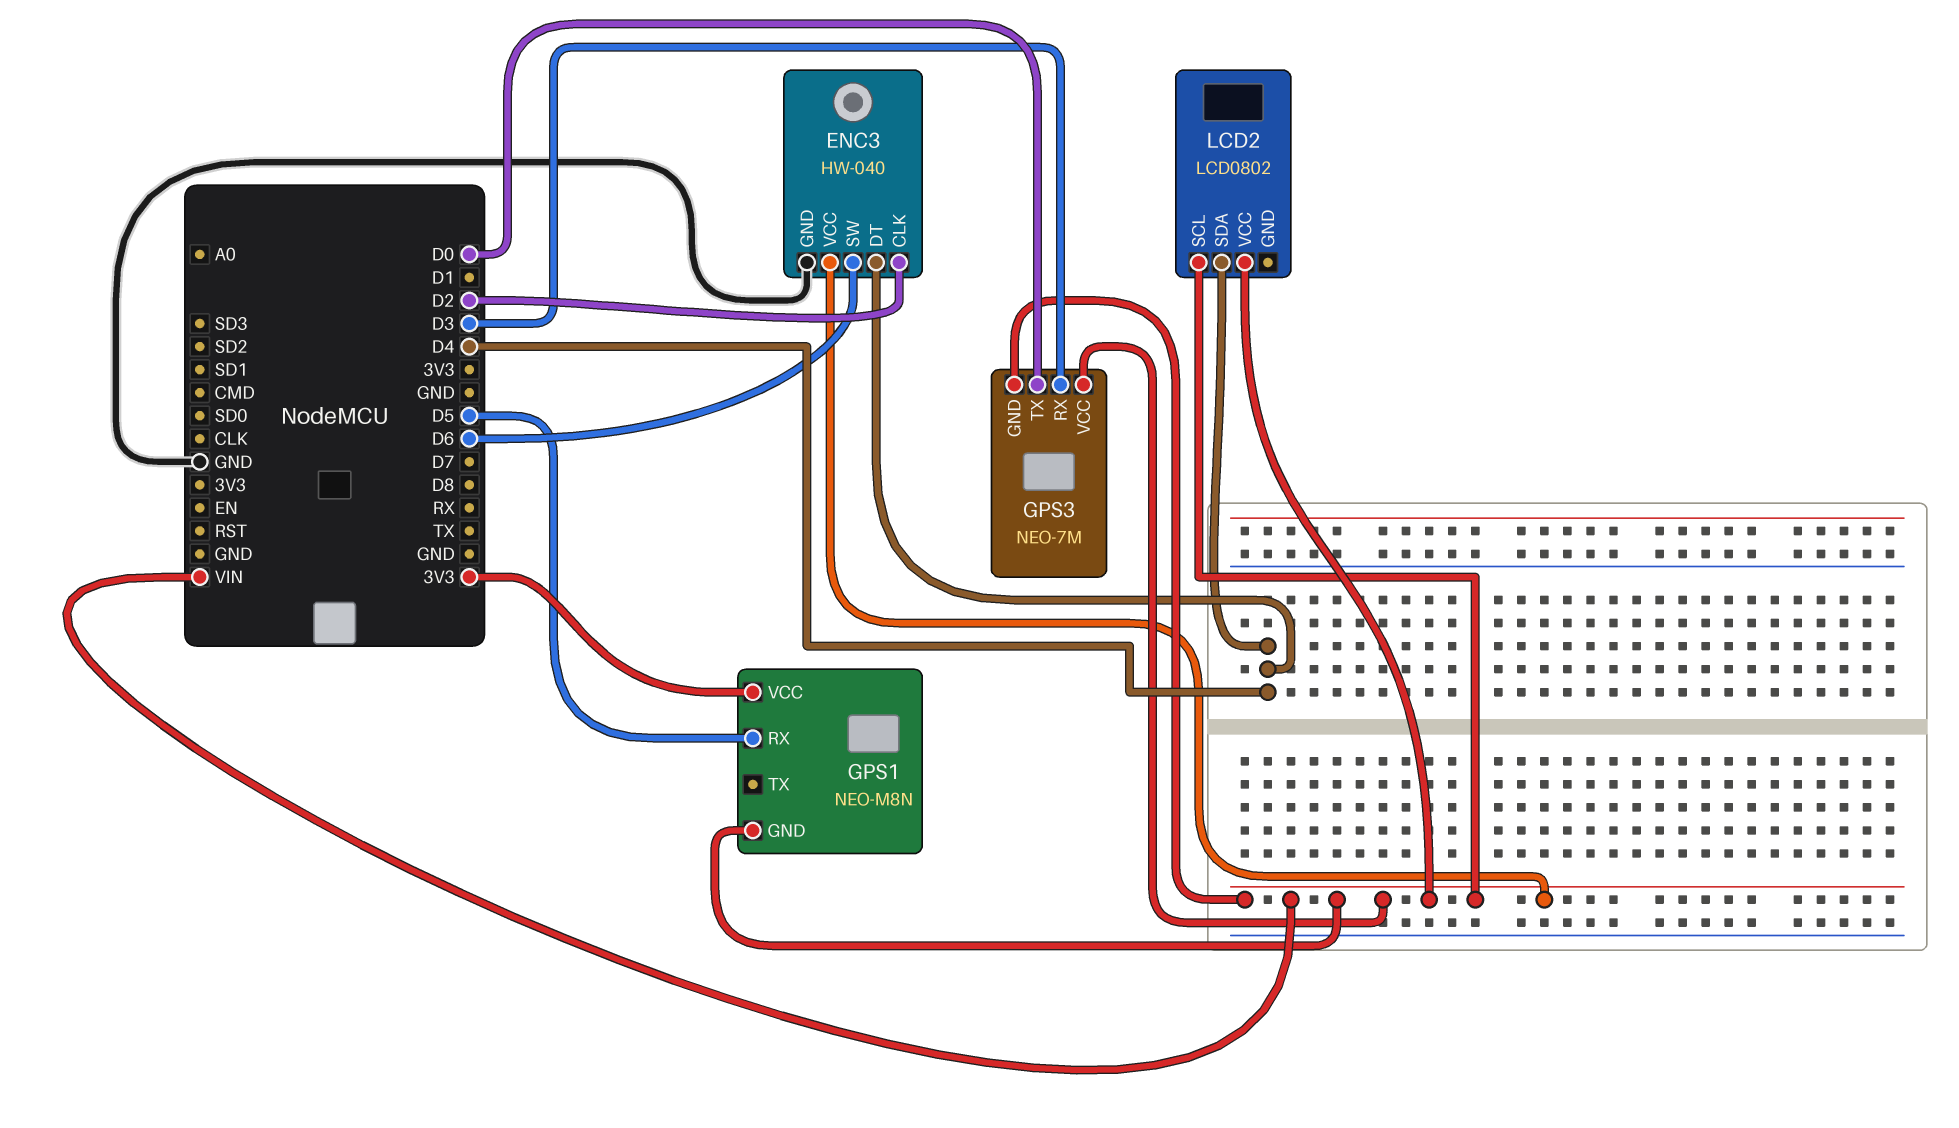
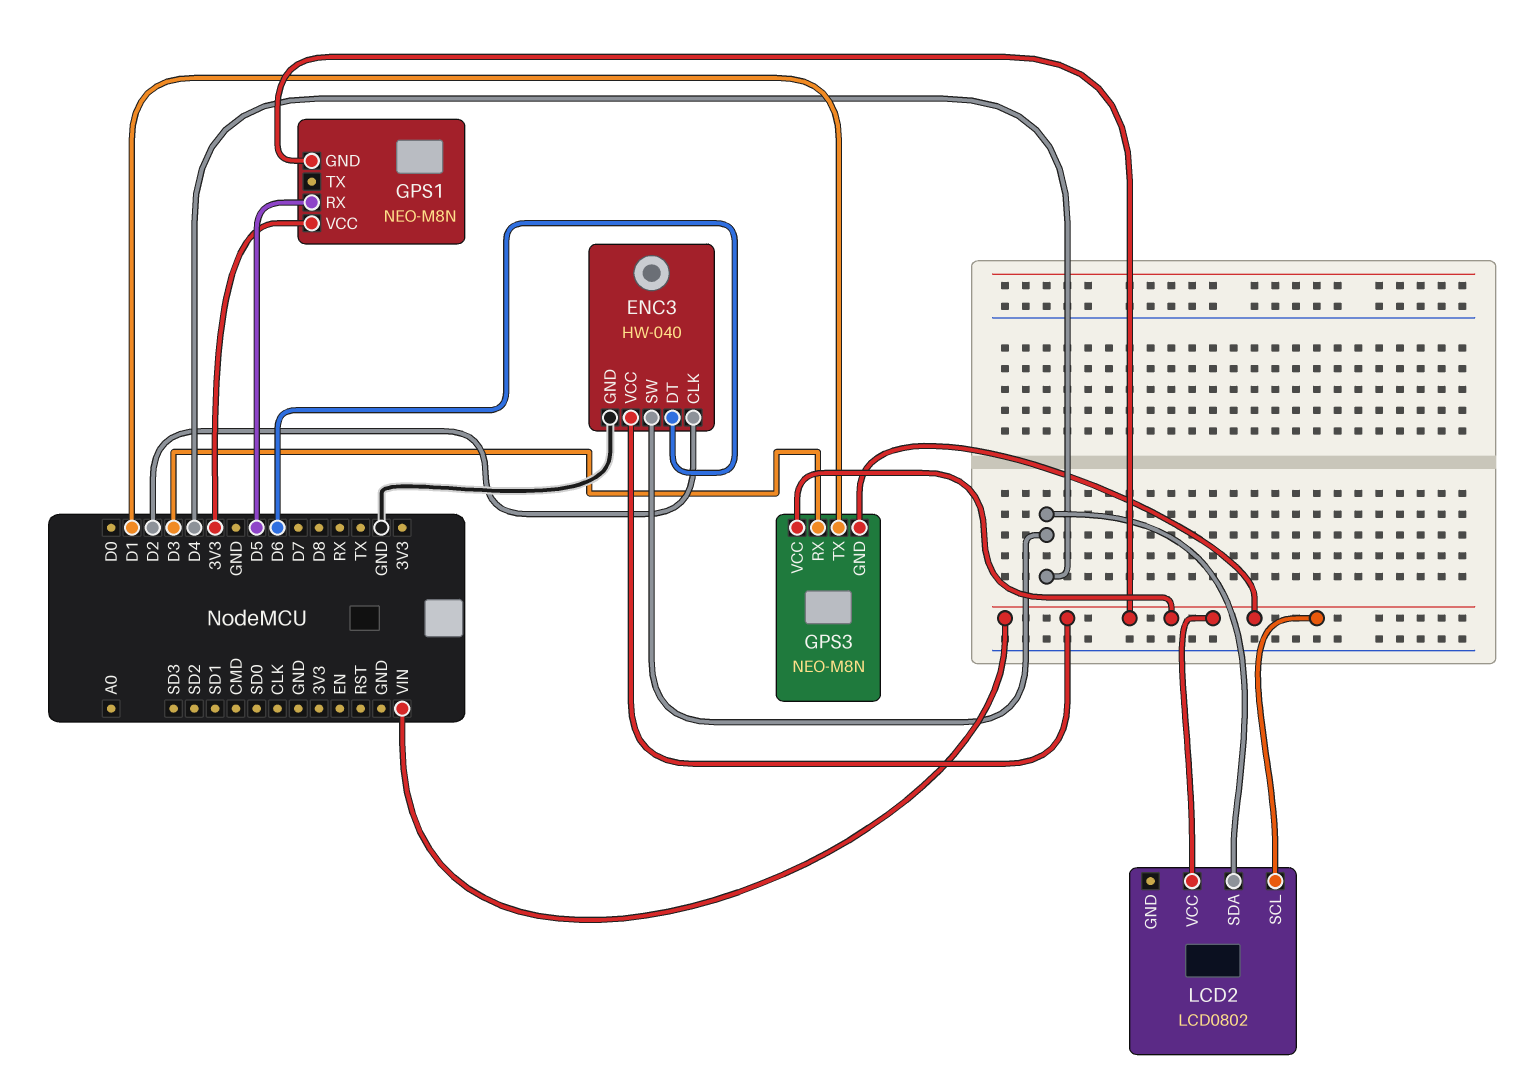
ENC3 pin DT: D4 -> D6
ENC3 pin SW: D6 -> D4
GPS3: NEO-7M -> NEO-M8N
GPS3 pin TX: D0 -> D1

